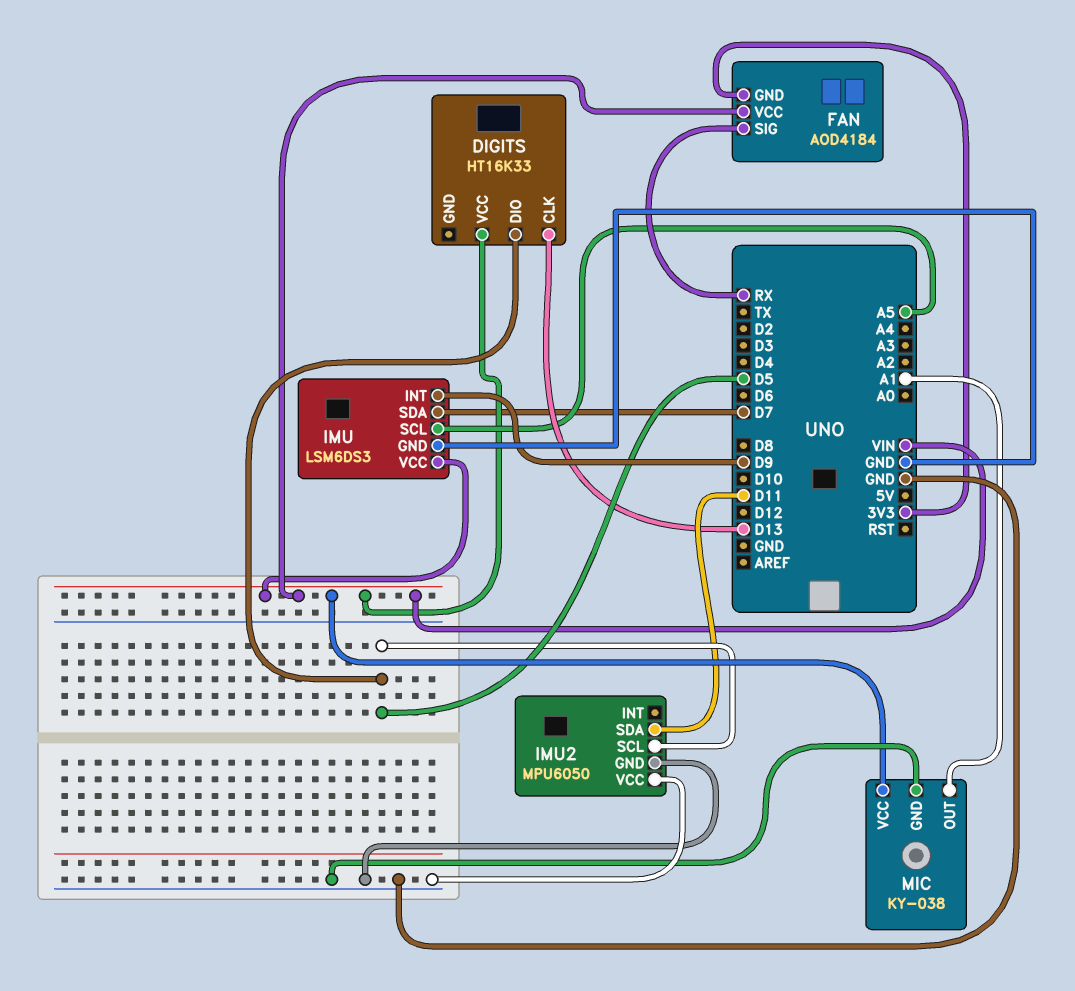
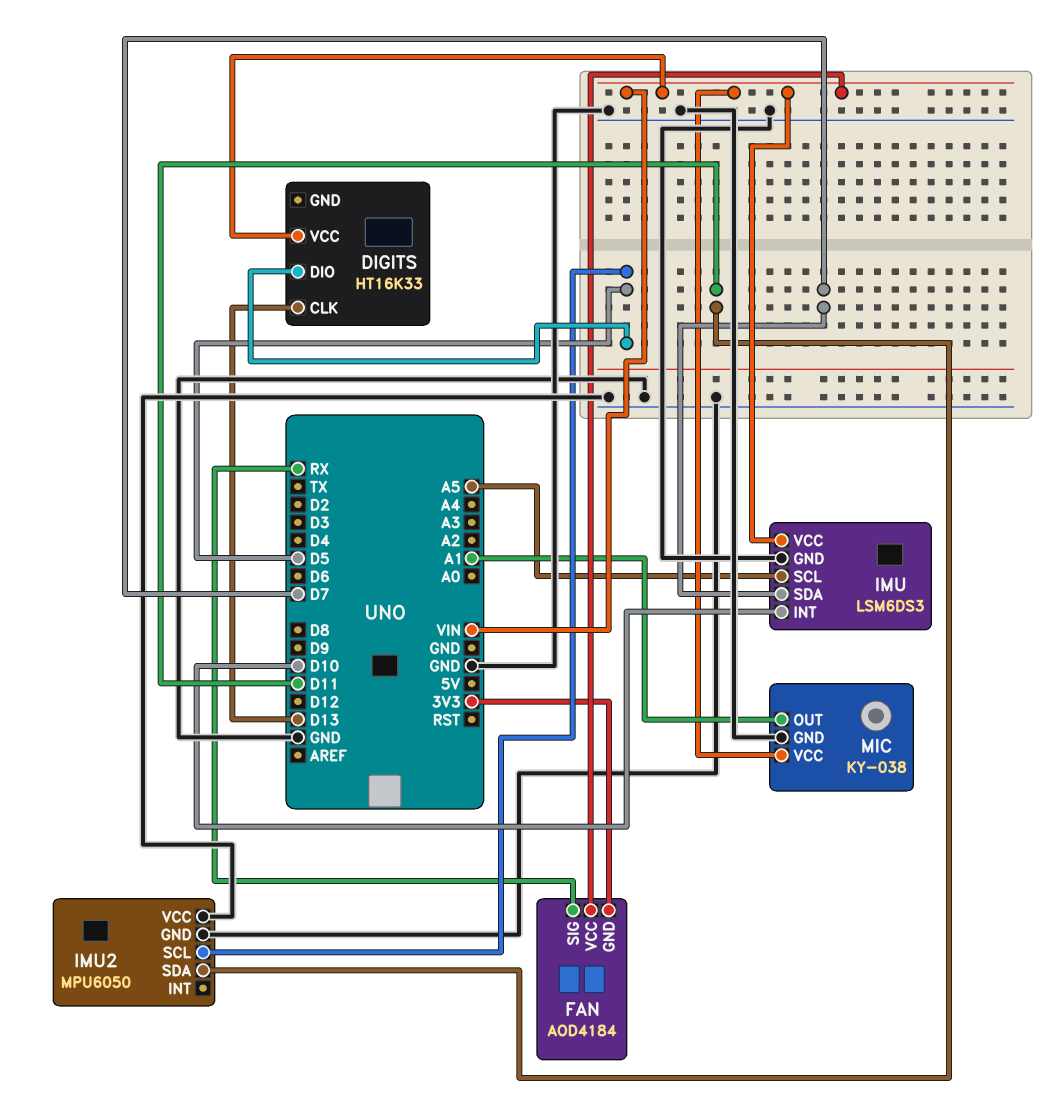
IMU pin INT: D9 -> D10

